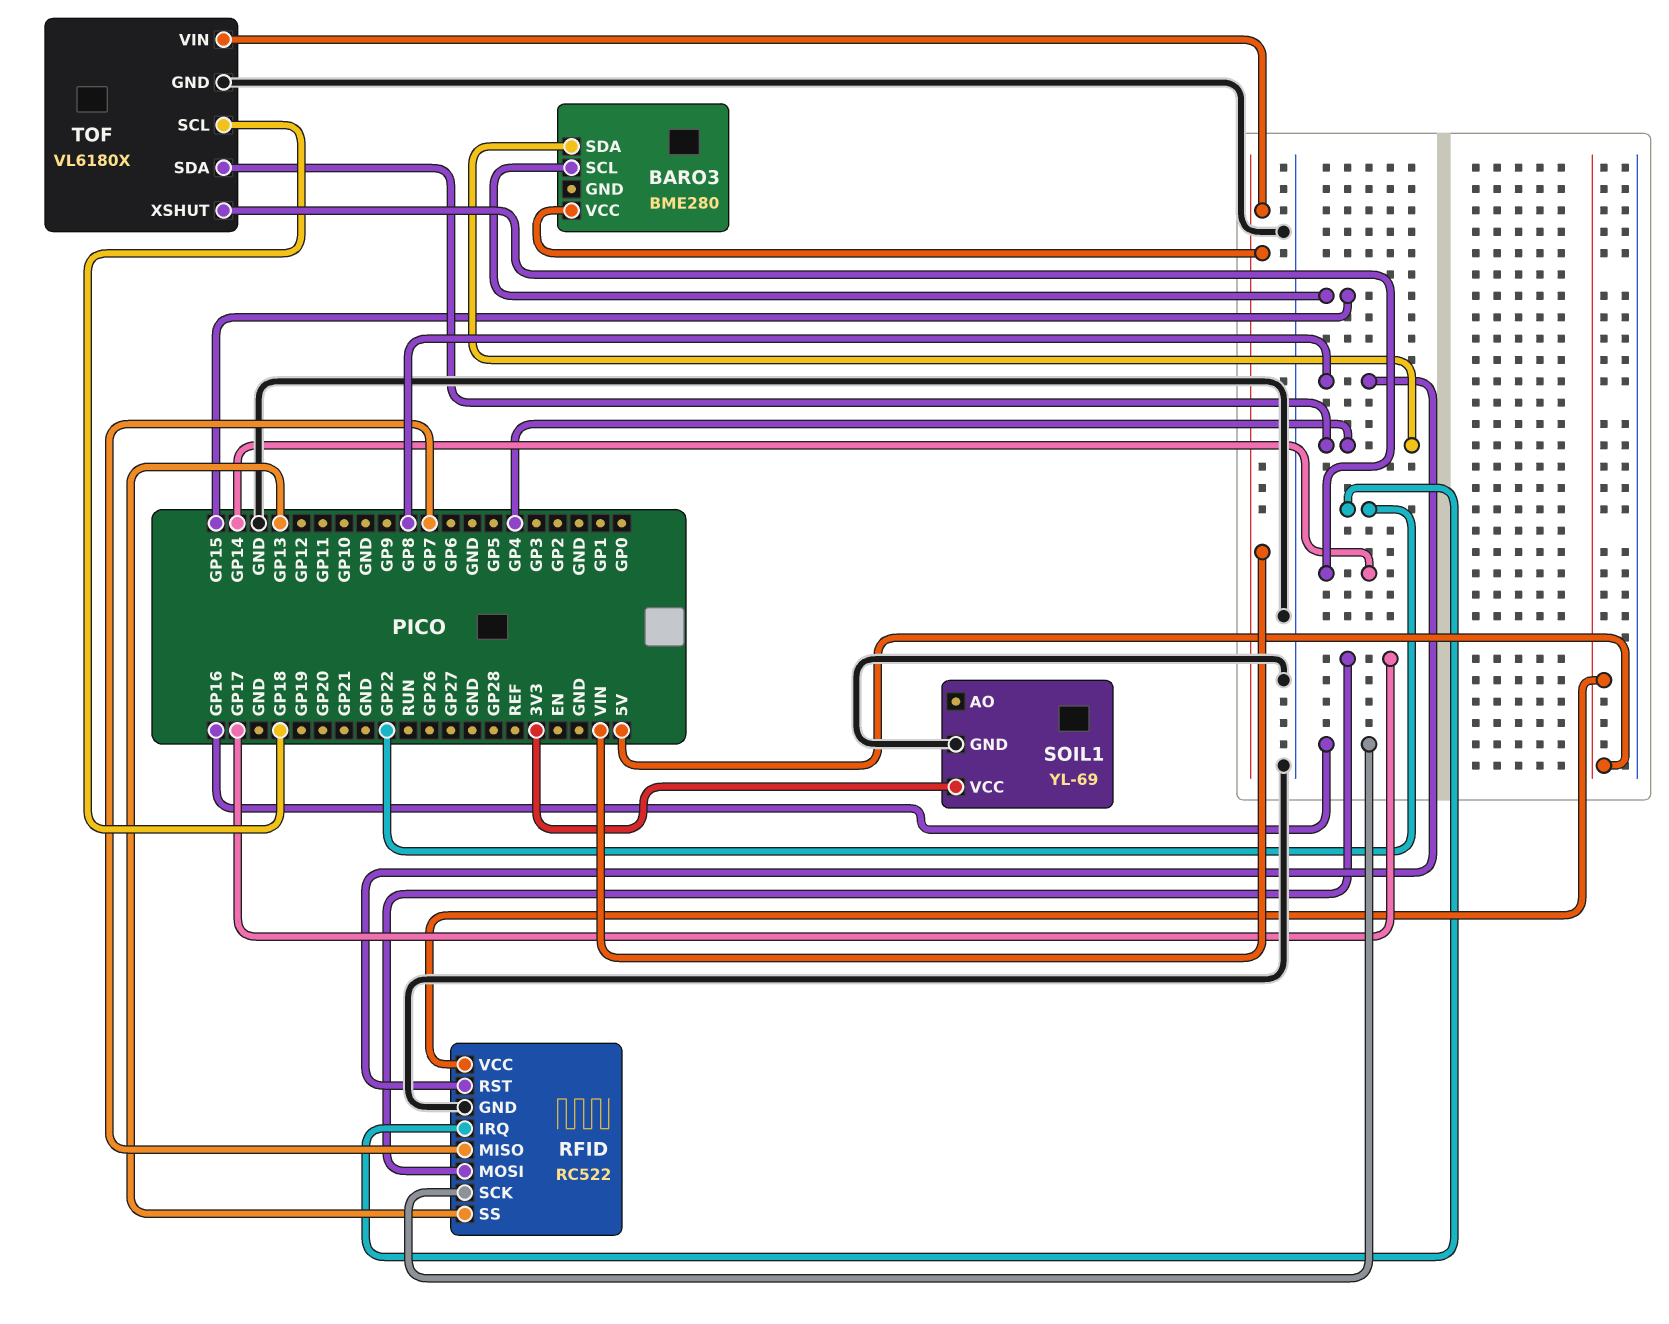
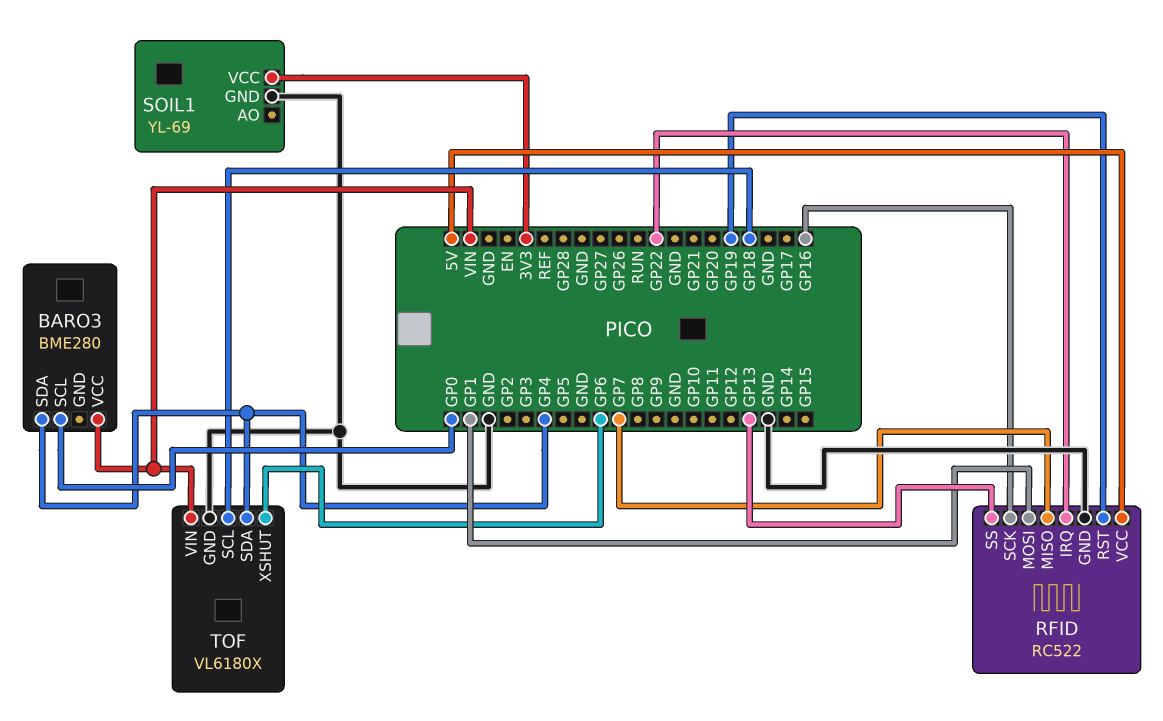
BARO3 pin SCL: GP15 -> GP0
RFID pin MOSI: GP17 -> GP1
RFID pin RST: GP8 -> GP19
TOF pin XSHUT: GP14 -> GP6

